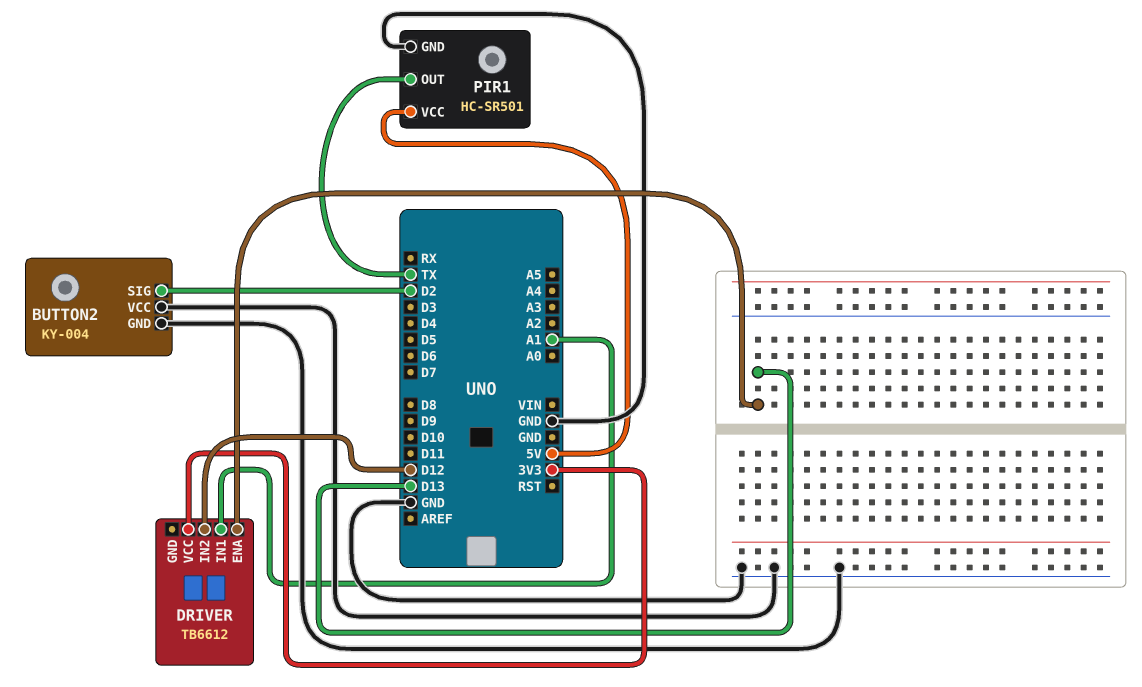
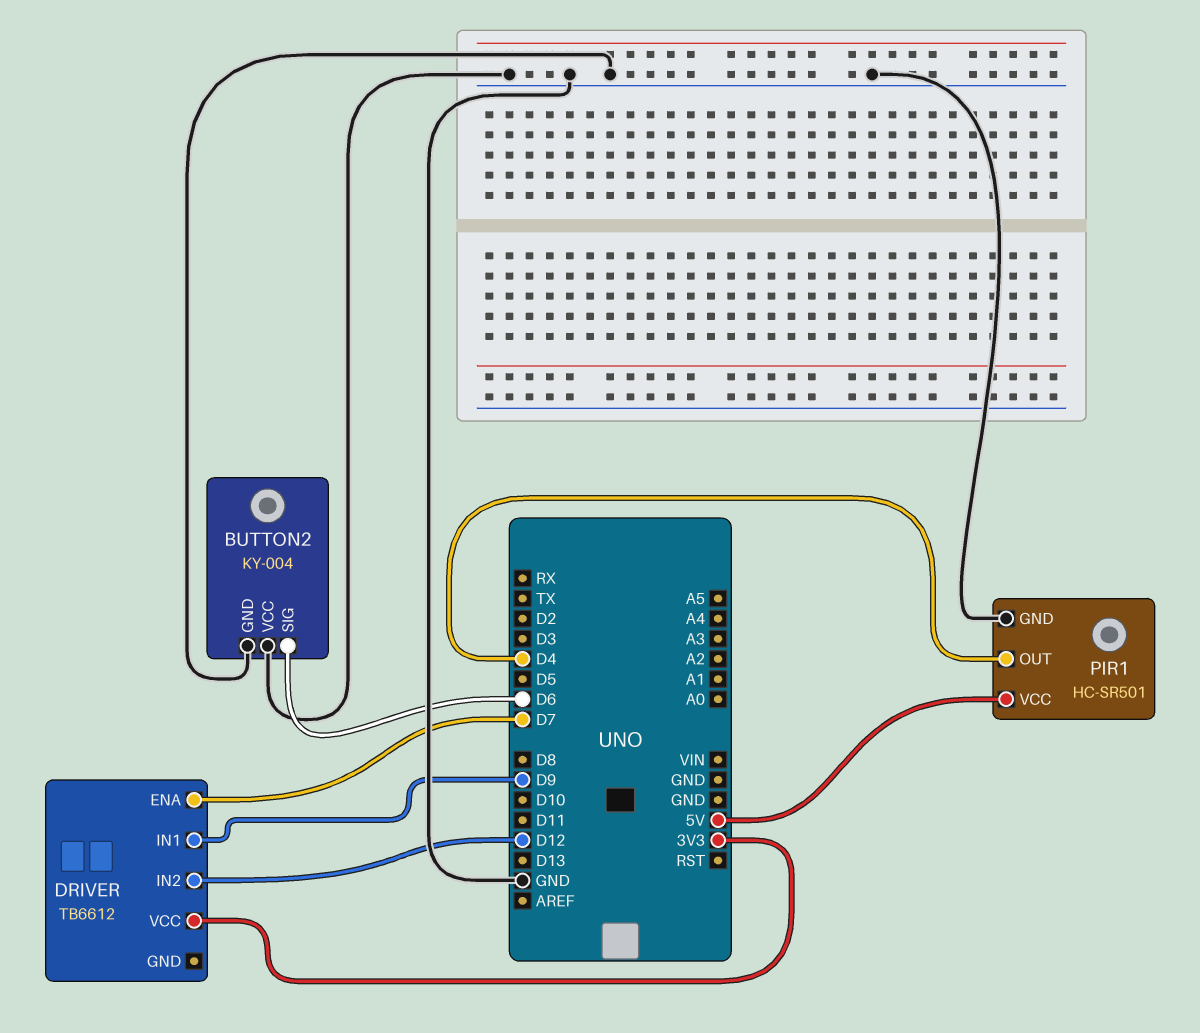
BUTTON2 pin SIG: D2 -> D6
DRIVER pin ENA: D13 -> D7
DRIVER pin IN1: A1 -> D9
PIR1 pin OUT: TX -> D4

